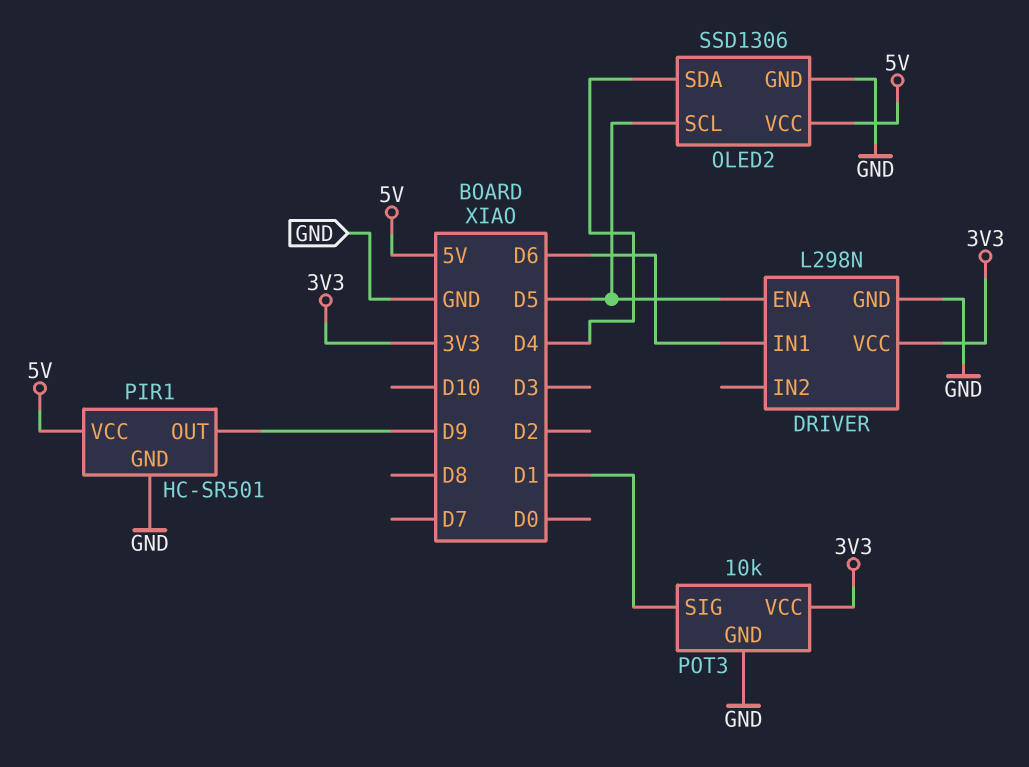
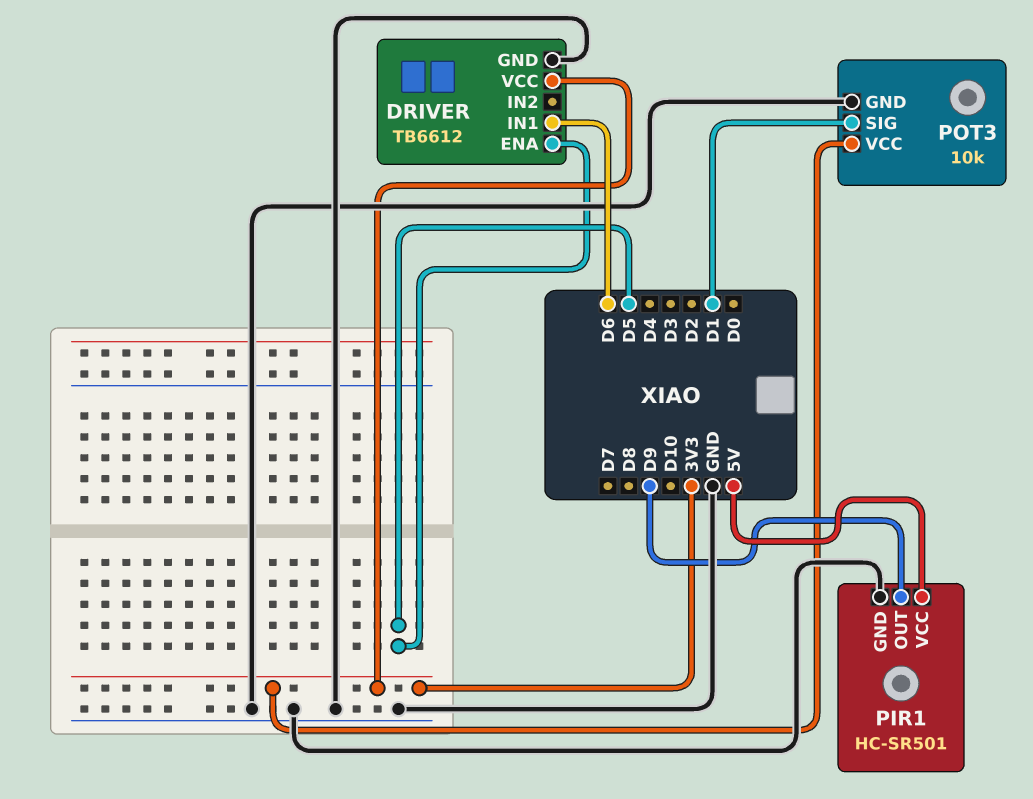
DRIVER: L298N -> TB6612
OLED2: SSD1306 -> none
OLED2 pin GND: GND -> none
OLED2 pin SCL: D5 -> none
OLED2 pin SDA: D4 -> none
OLED2 pin VCC: 5V -> none

